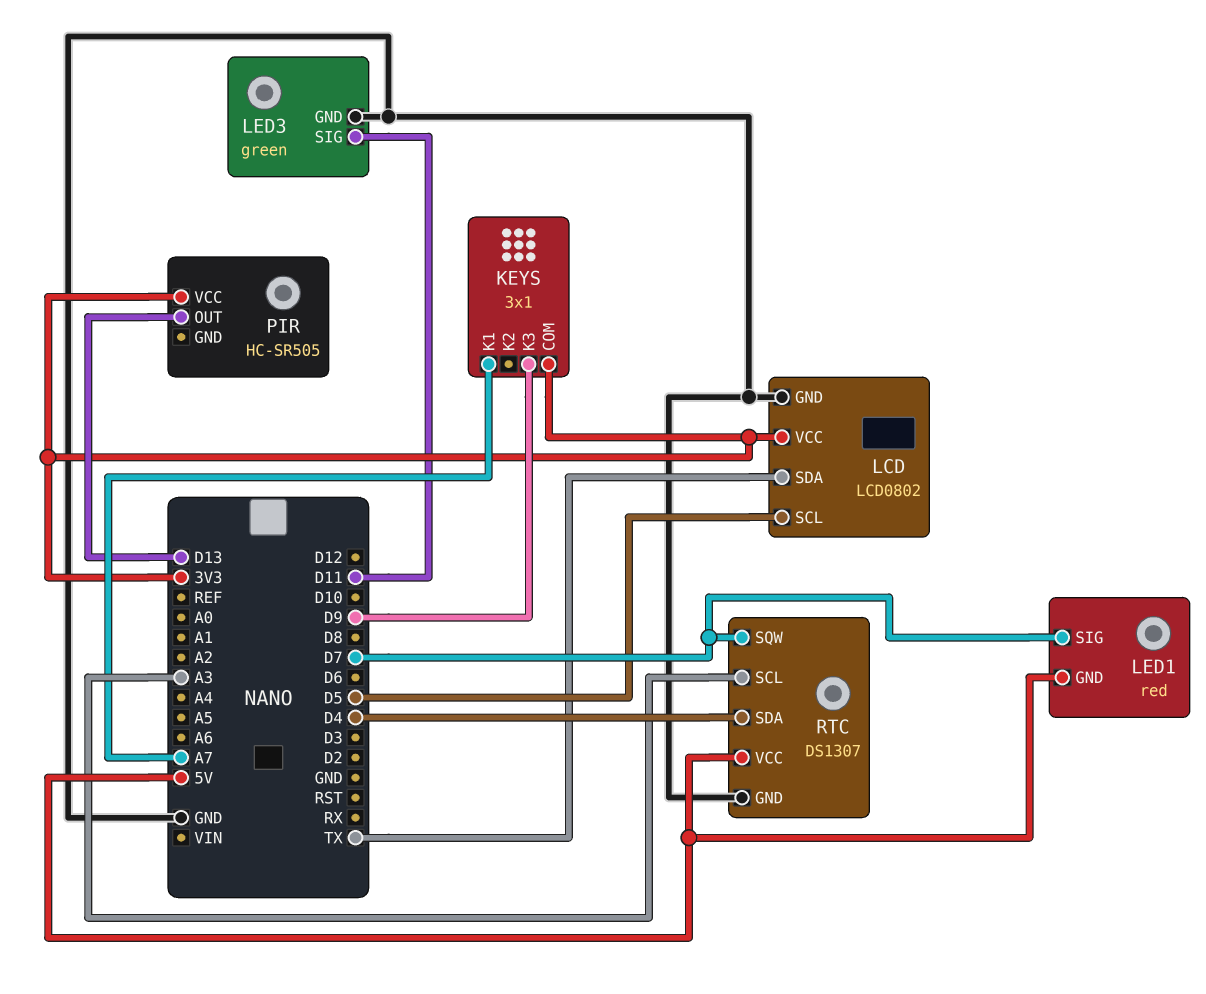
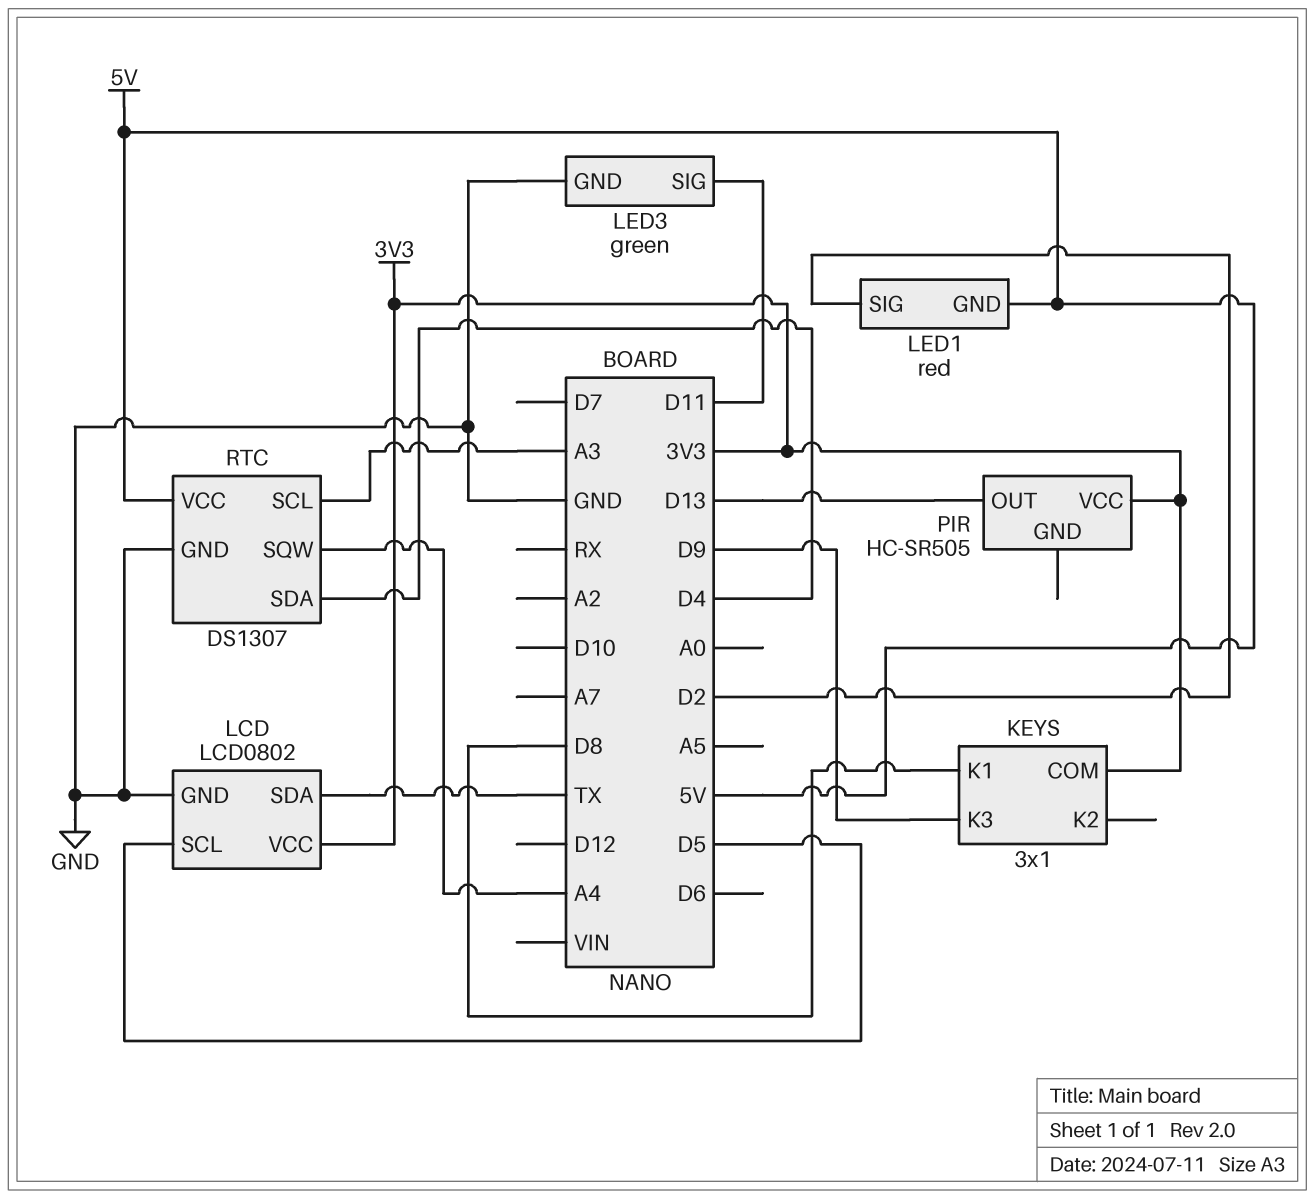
KEYS pin K1: A7 -> D8
LED1 pin SIG: D7 -> D2
RTC pin SQW: D7 -> A4

